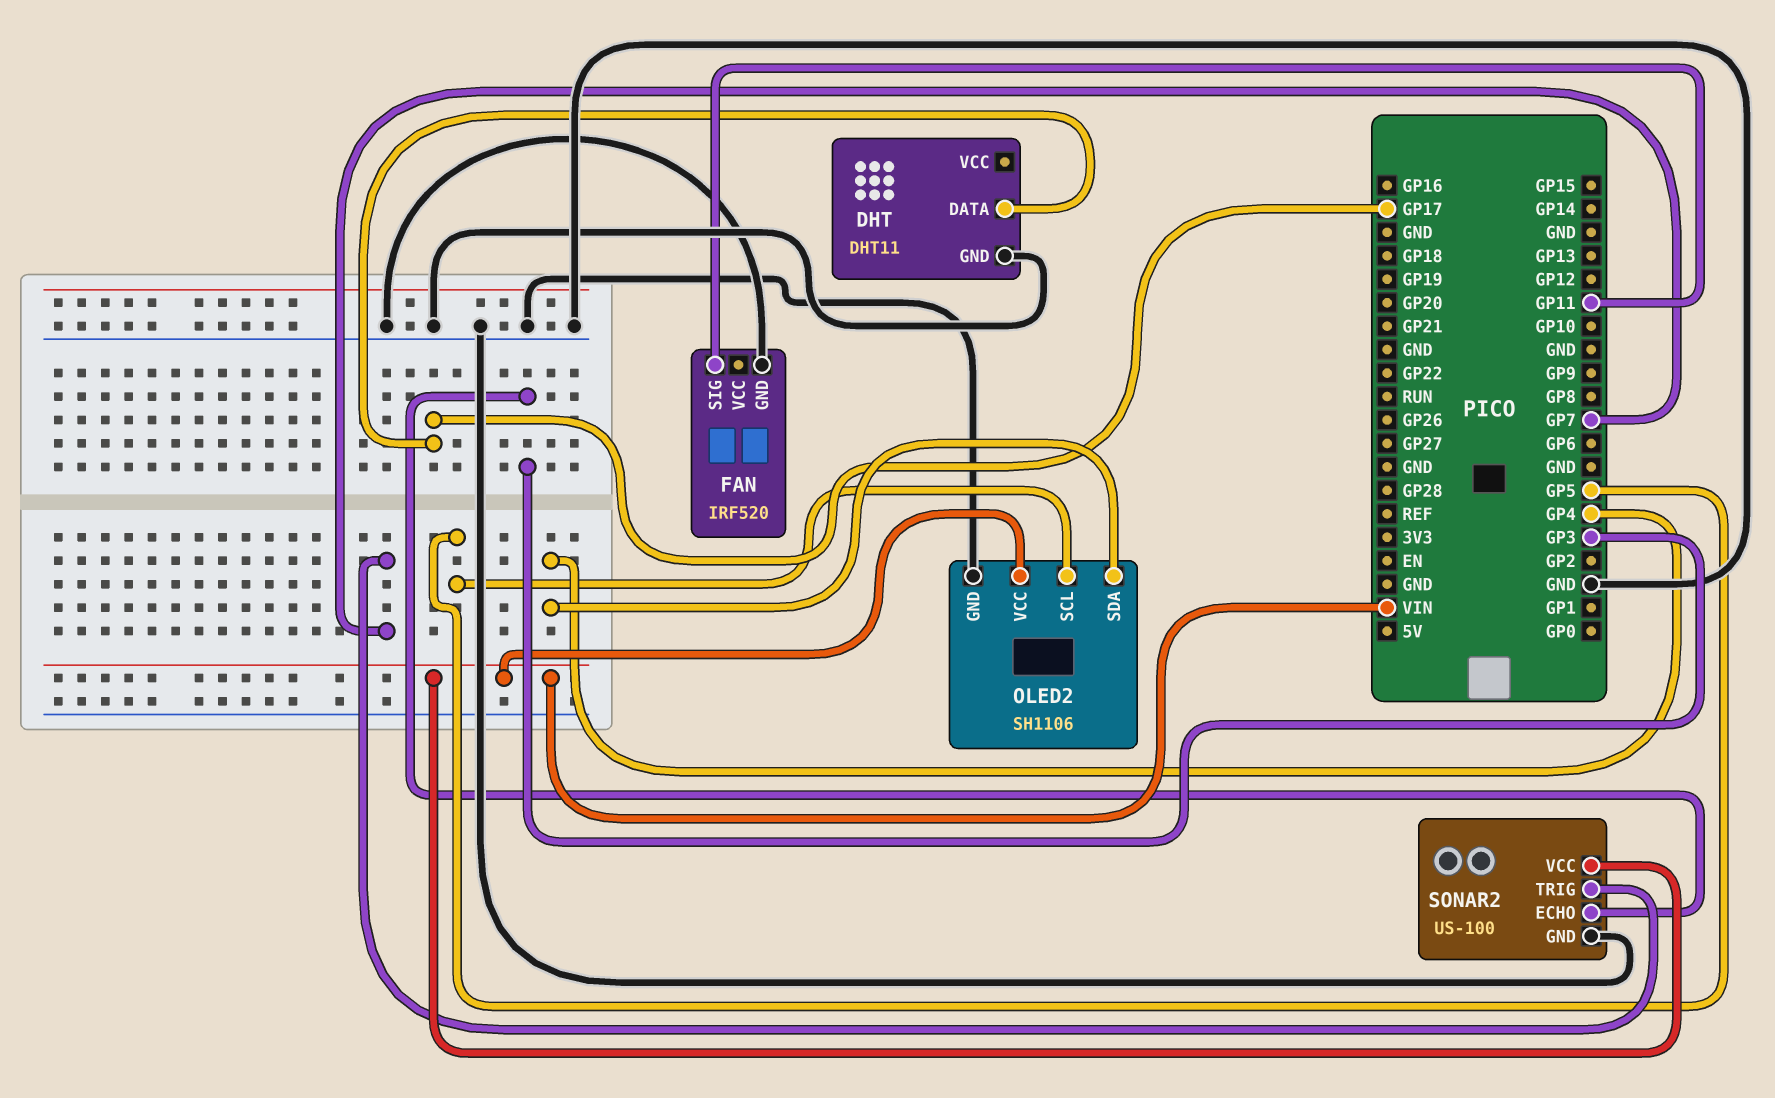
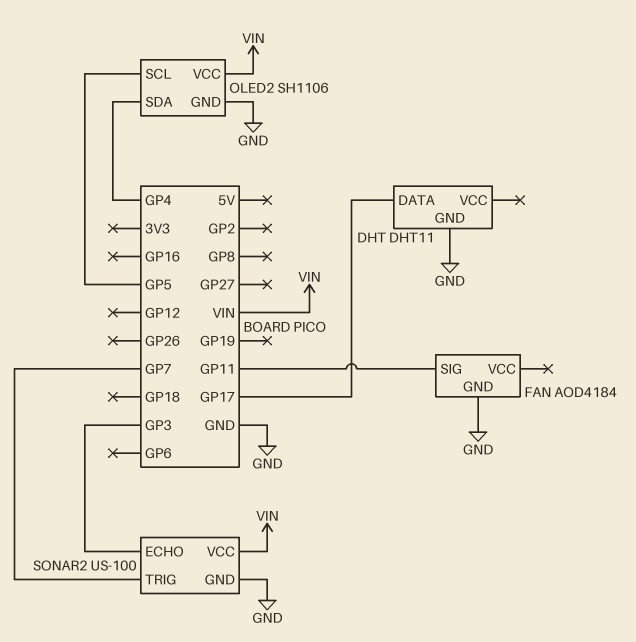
FAN: IRF520 -> AOD4184

